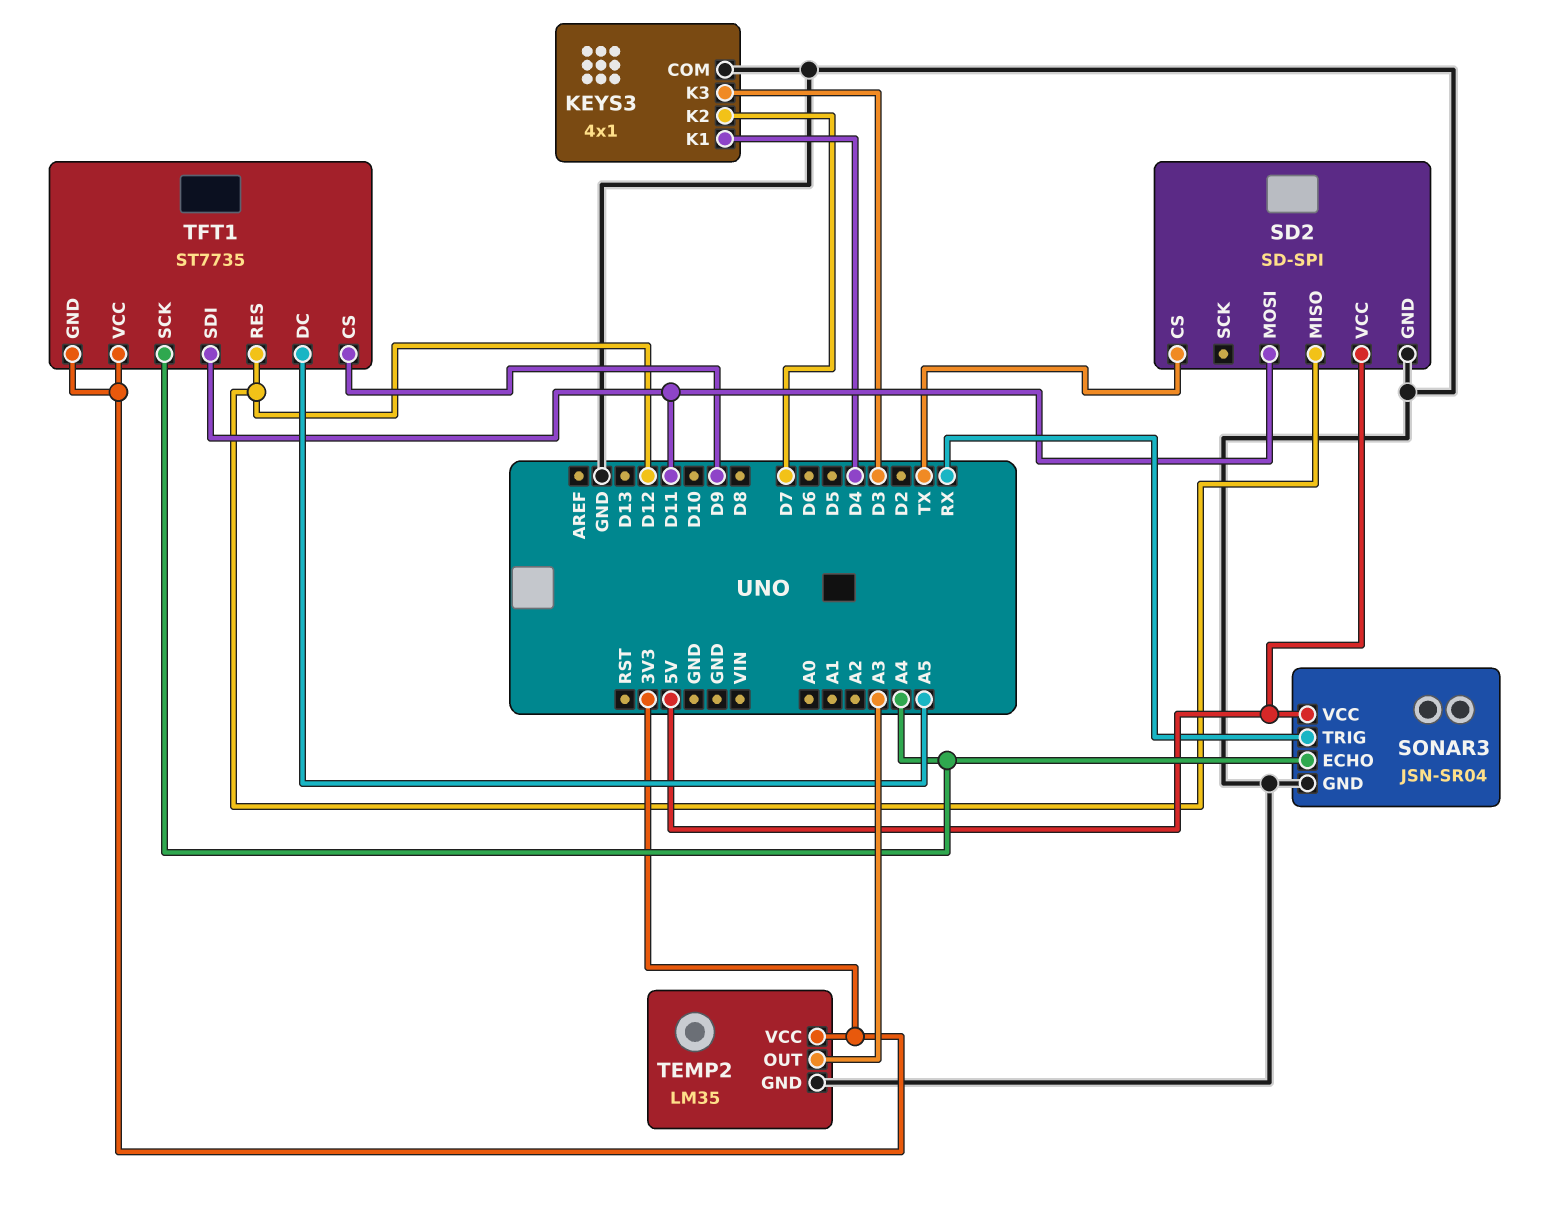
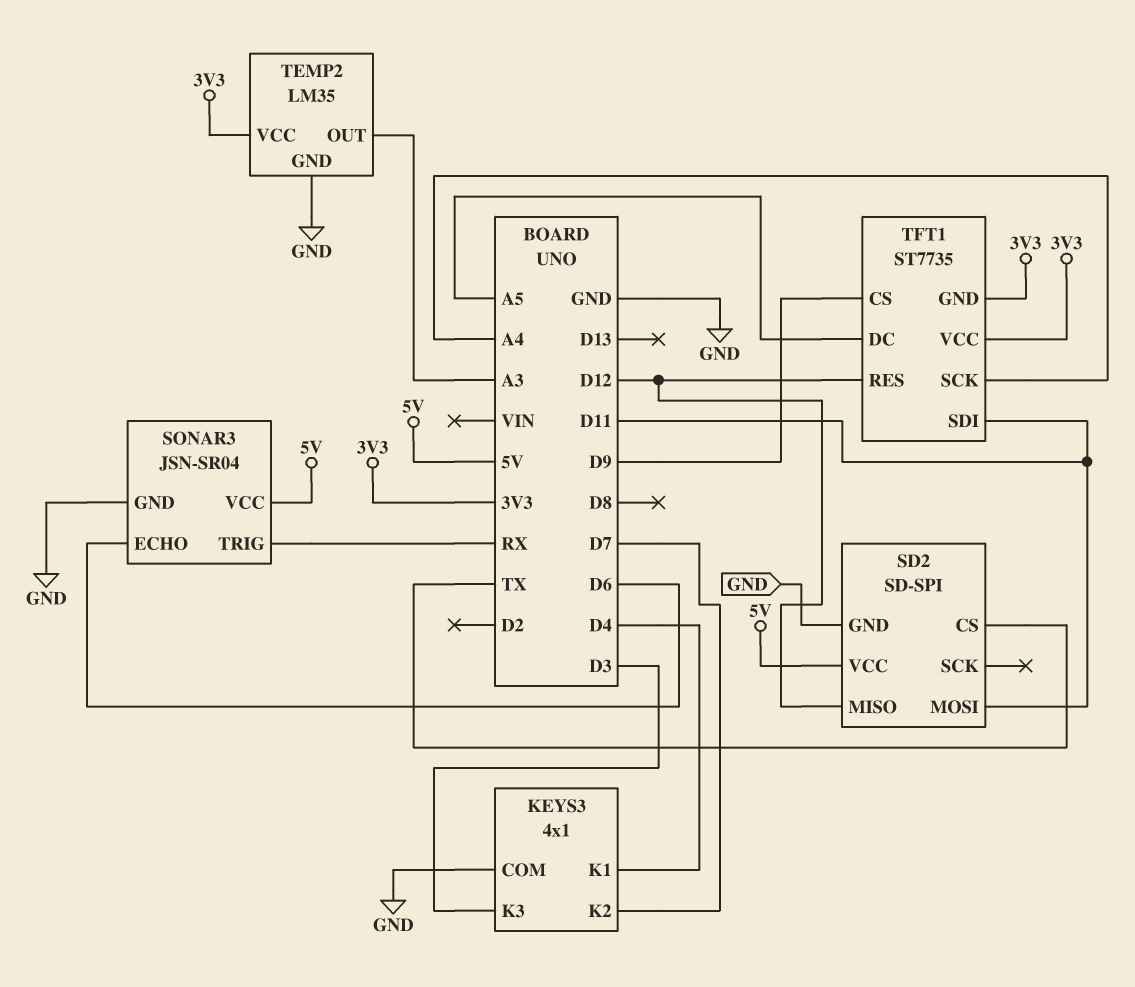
SONAR3 pin ECHO: A4 -> D6

